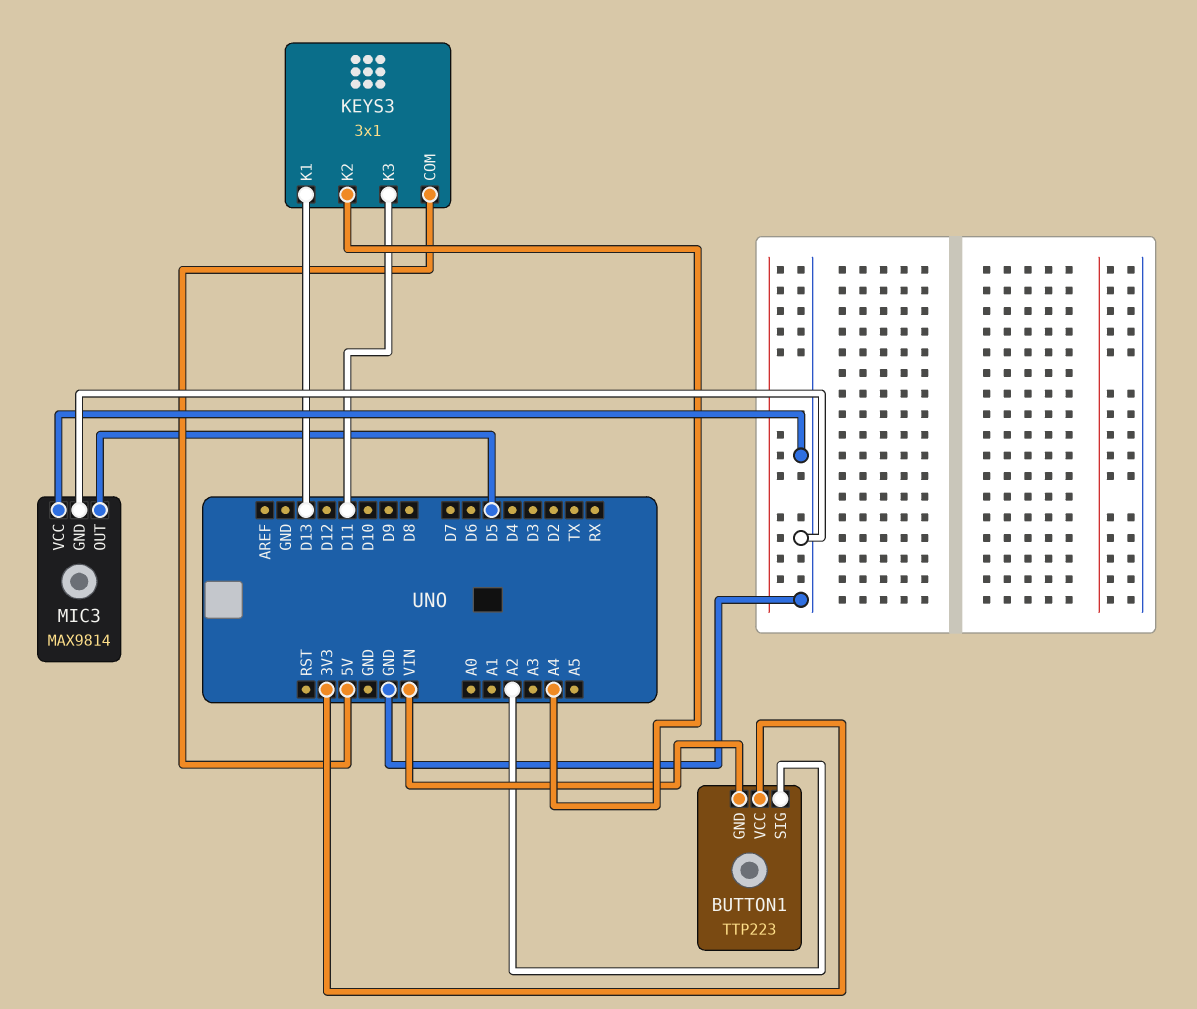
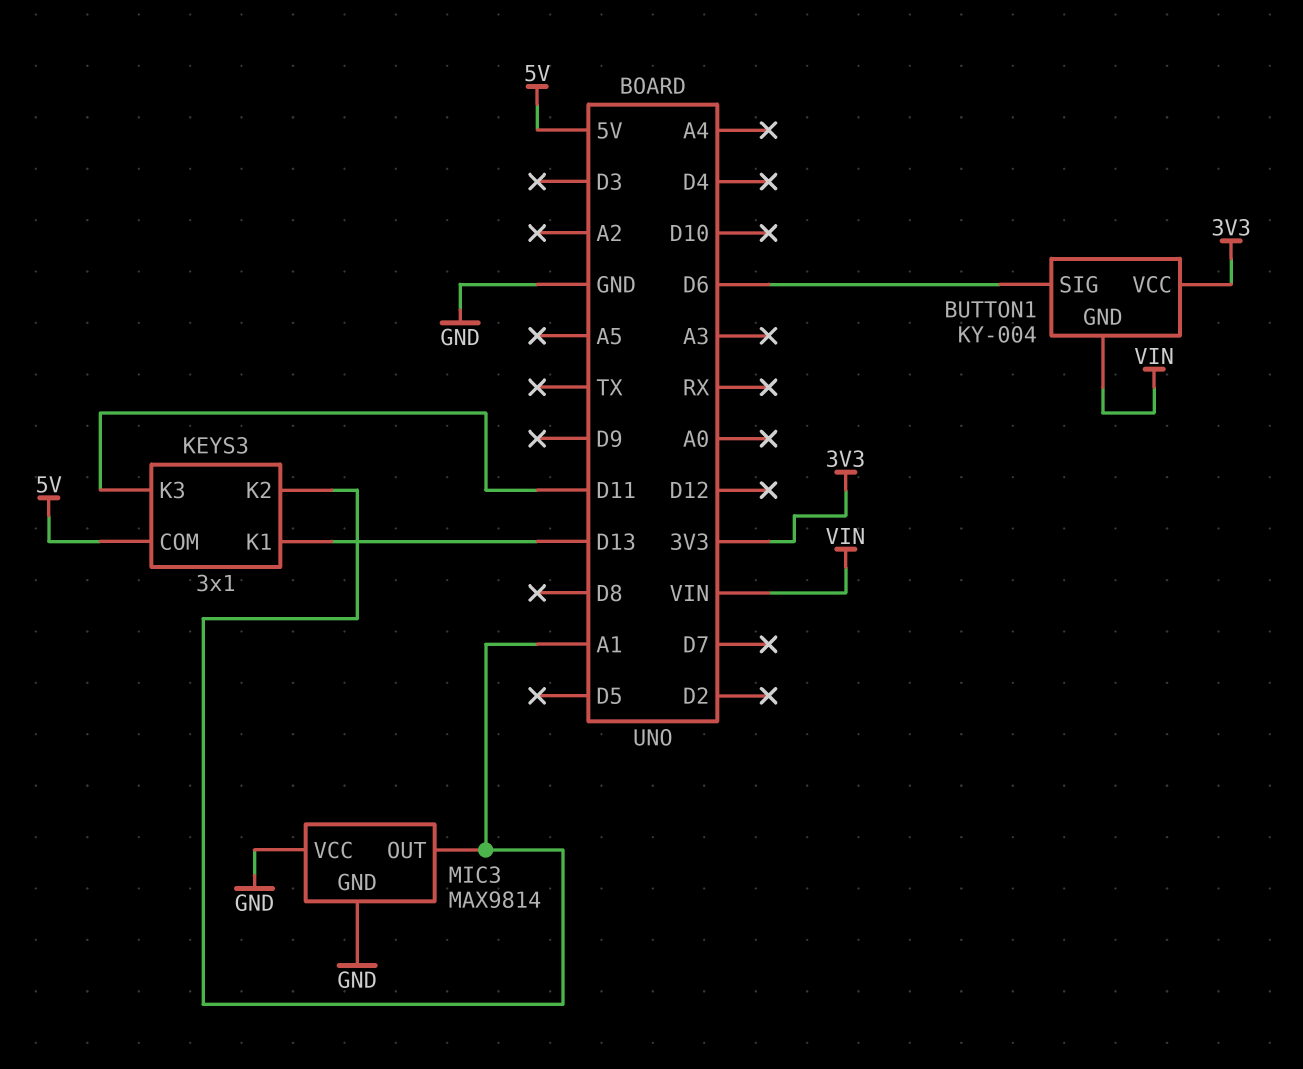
BUTTON1: TTP223 -> KY-004
BUTTON1 pin SIG: A2 -> D6
KEYS3 pin K2: A4 -> A1
MIC3 pin OUT: D5 -> A1

